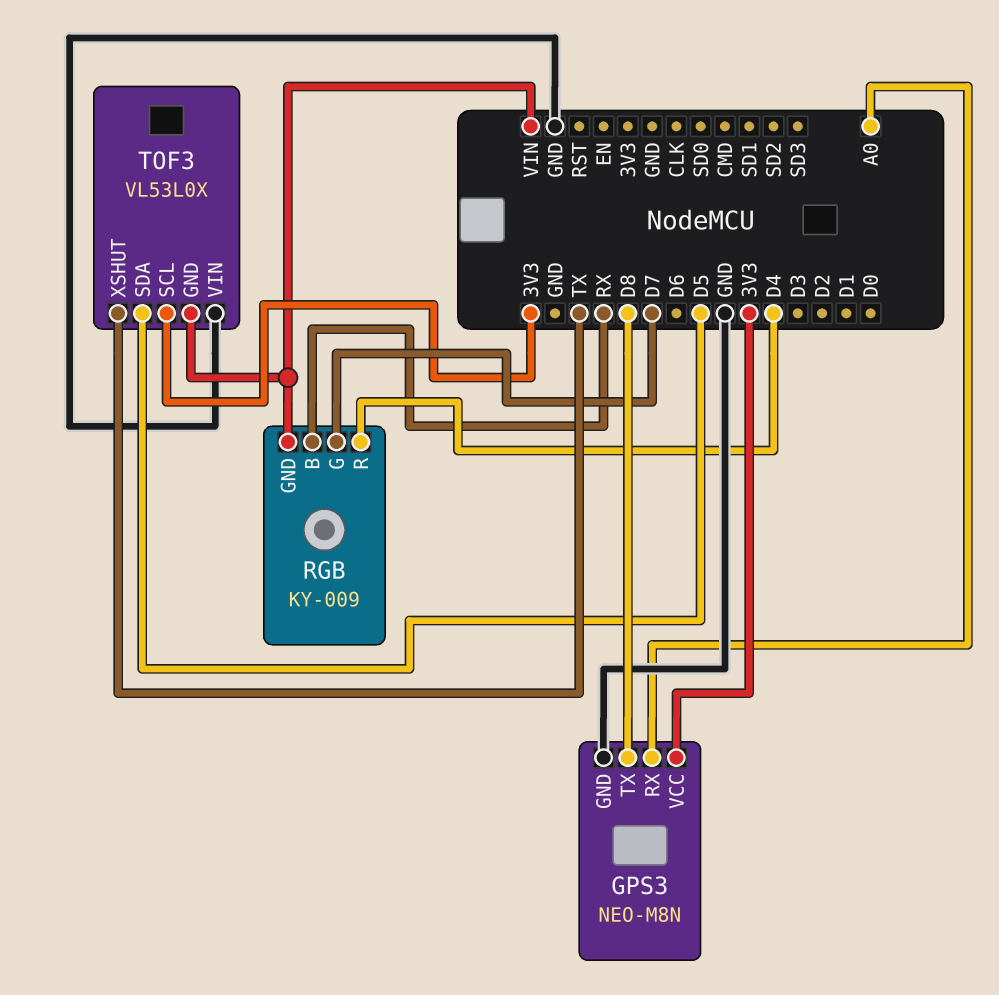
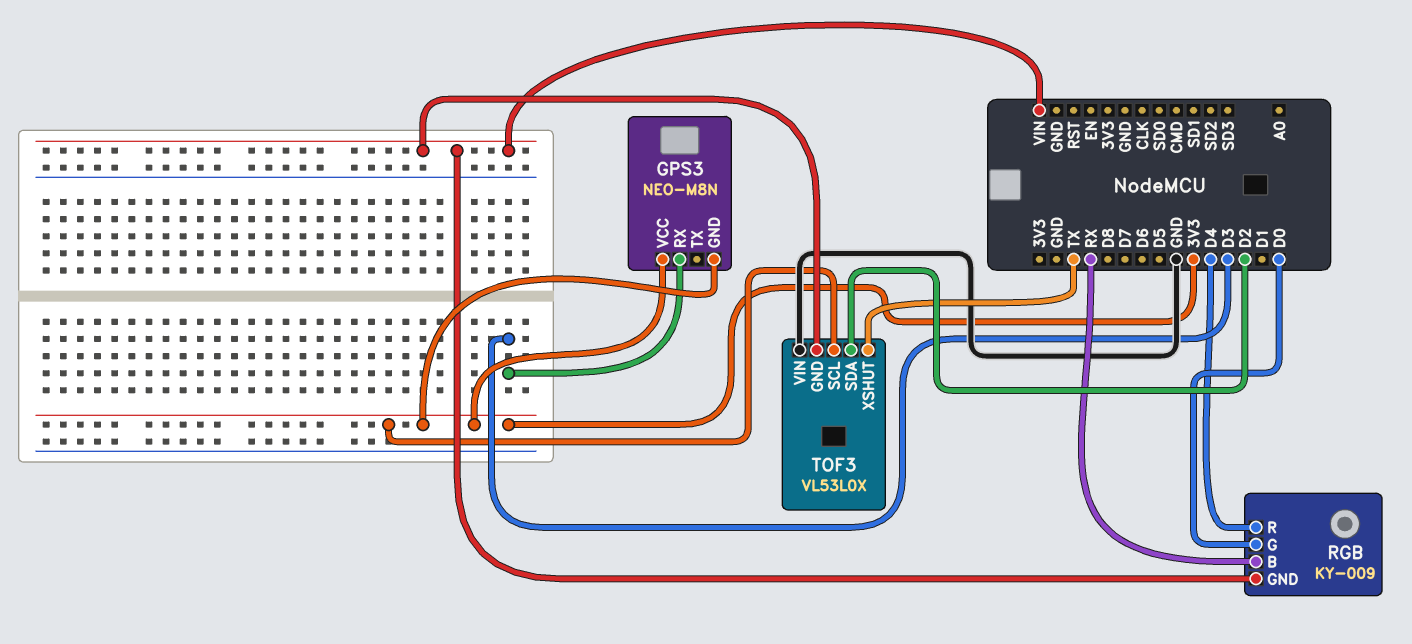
GPS3 pin GND: GND -> 3V3
GPS3 pin RX: A0 -> D3
GPS3 pin TX: D8 -> none
RGB pin G: D7 -> D0
TOF3 pin SDA: D5 -> D2

